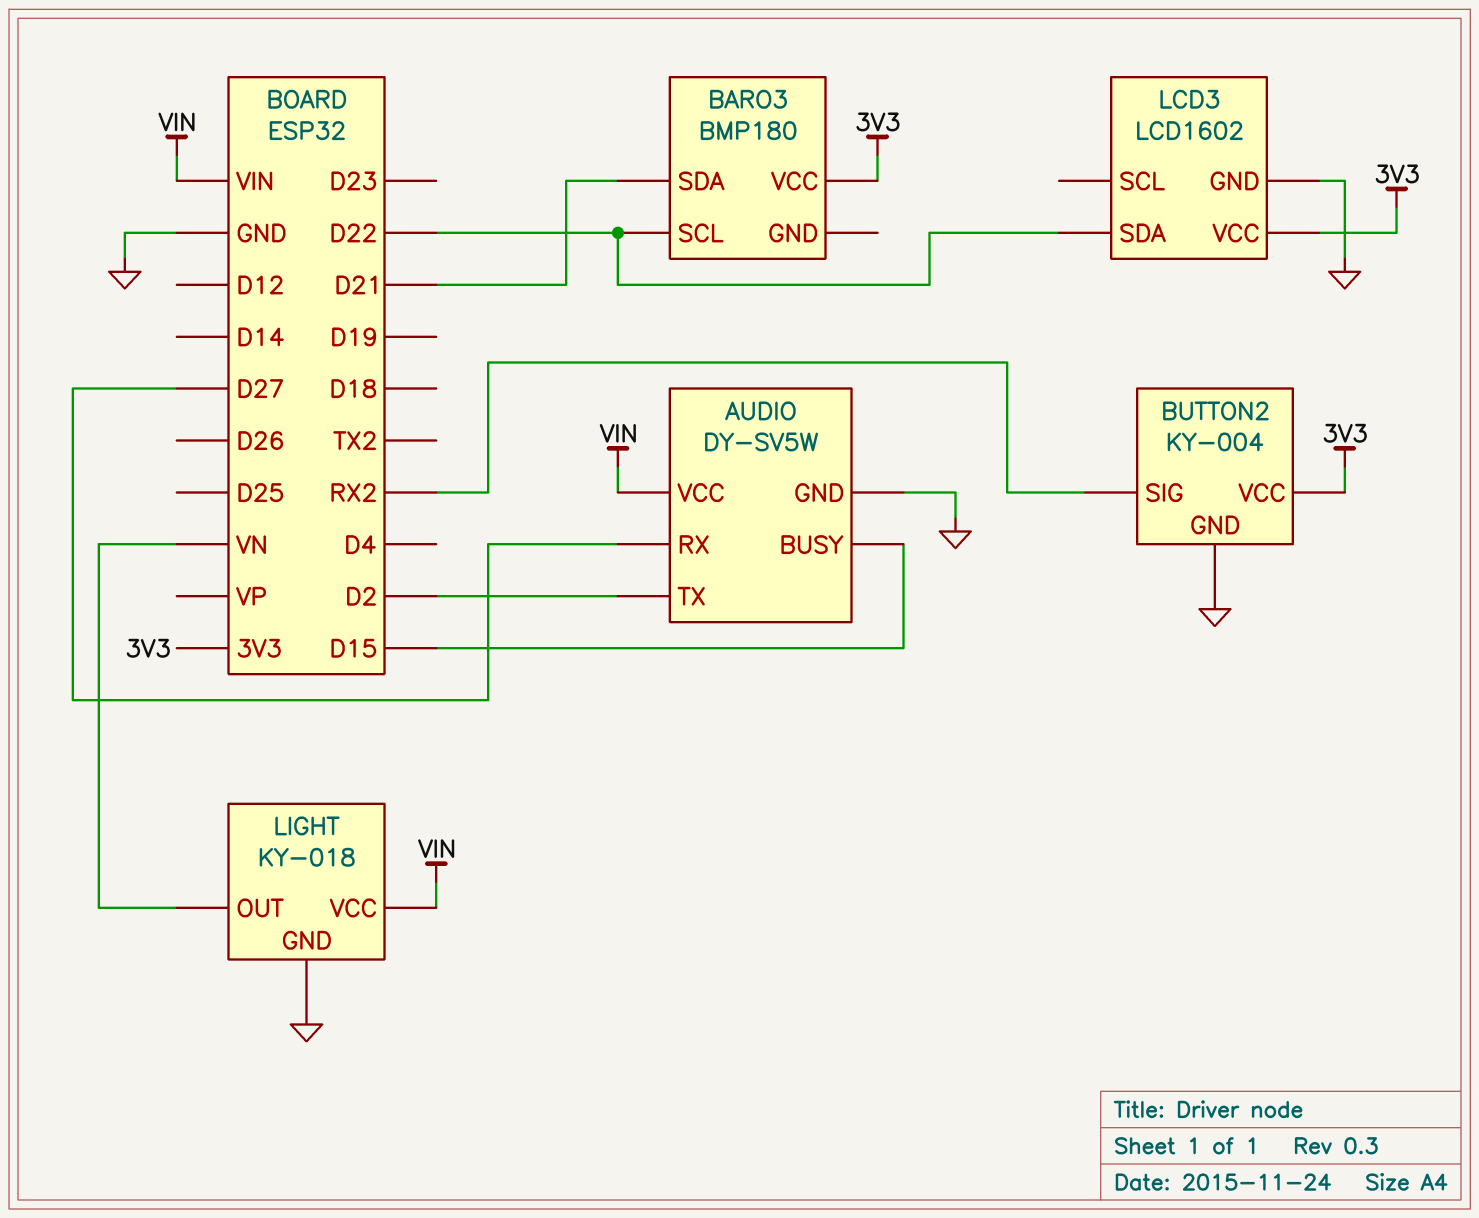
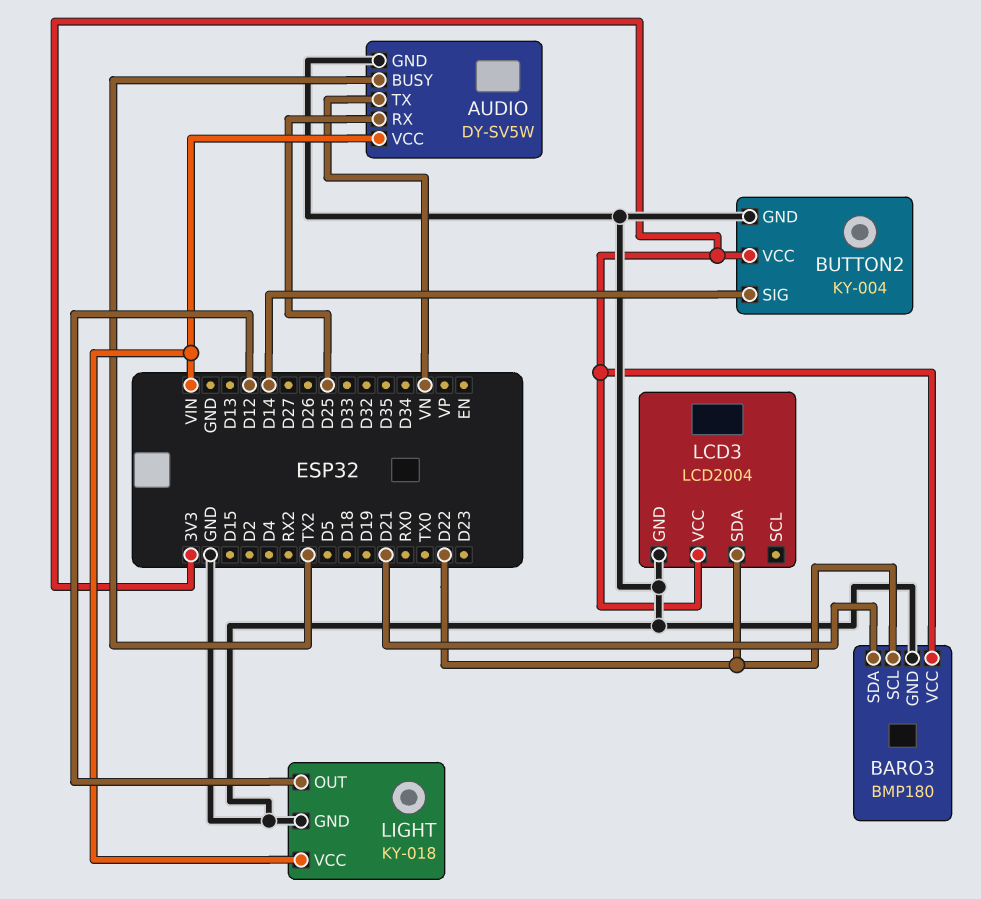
AUDIO pin BUSY: D15 -> TX2
AUDIO pin RX: D27 -> D25
AUDIO pin TX: D2 -> VN
BARO3 pin GND: none -> GND
BUTTON2 pin SIG: RX2 -> D14
LCD3: LCD1602 -> LCD2004
LIGHT pin OUT: VN -> D12

